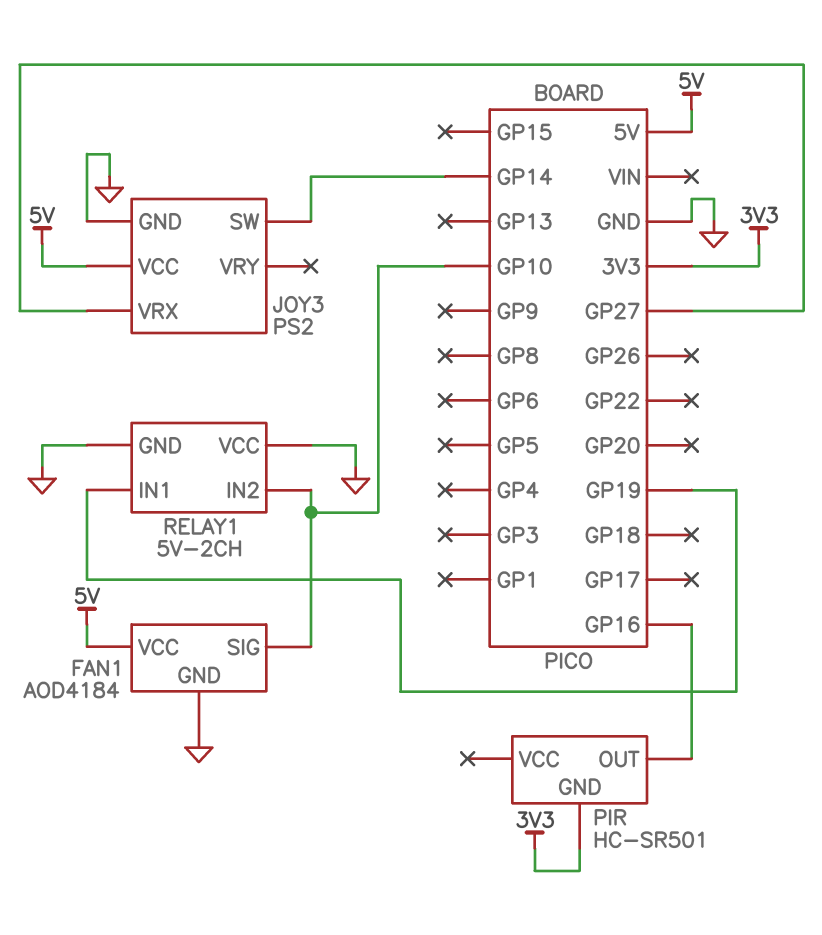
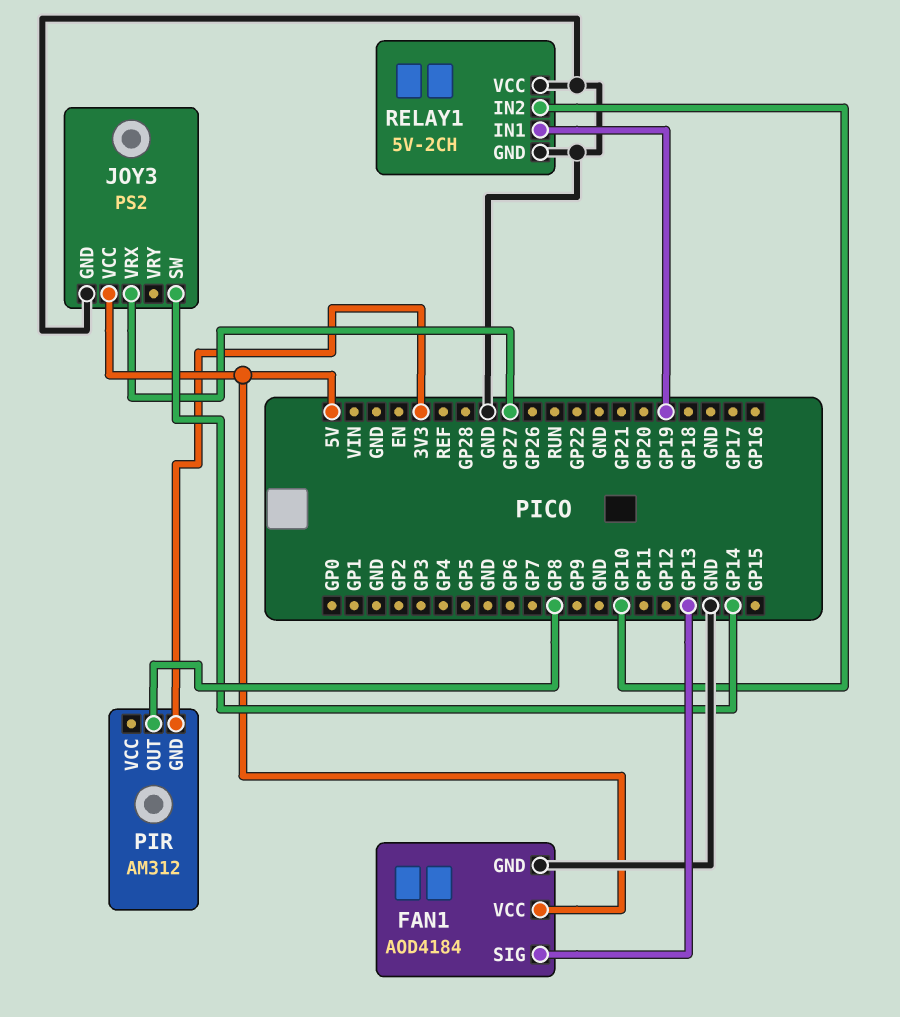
FAN1 pin SIG: GP10 -> GP13
PIR: HC-SR501 -> AM312
PIR pin OUT: GP16 -> GP8

